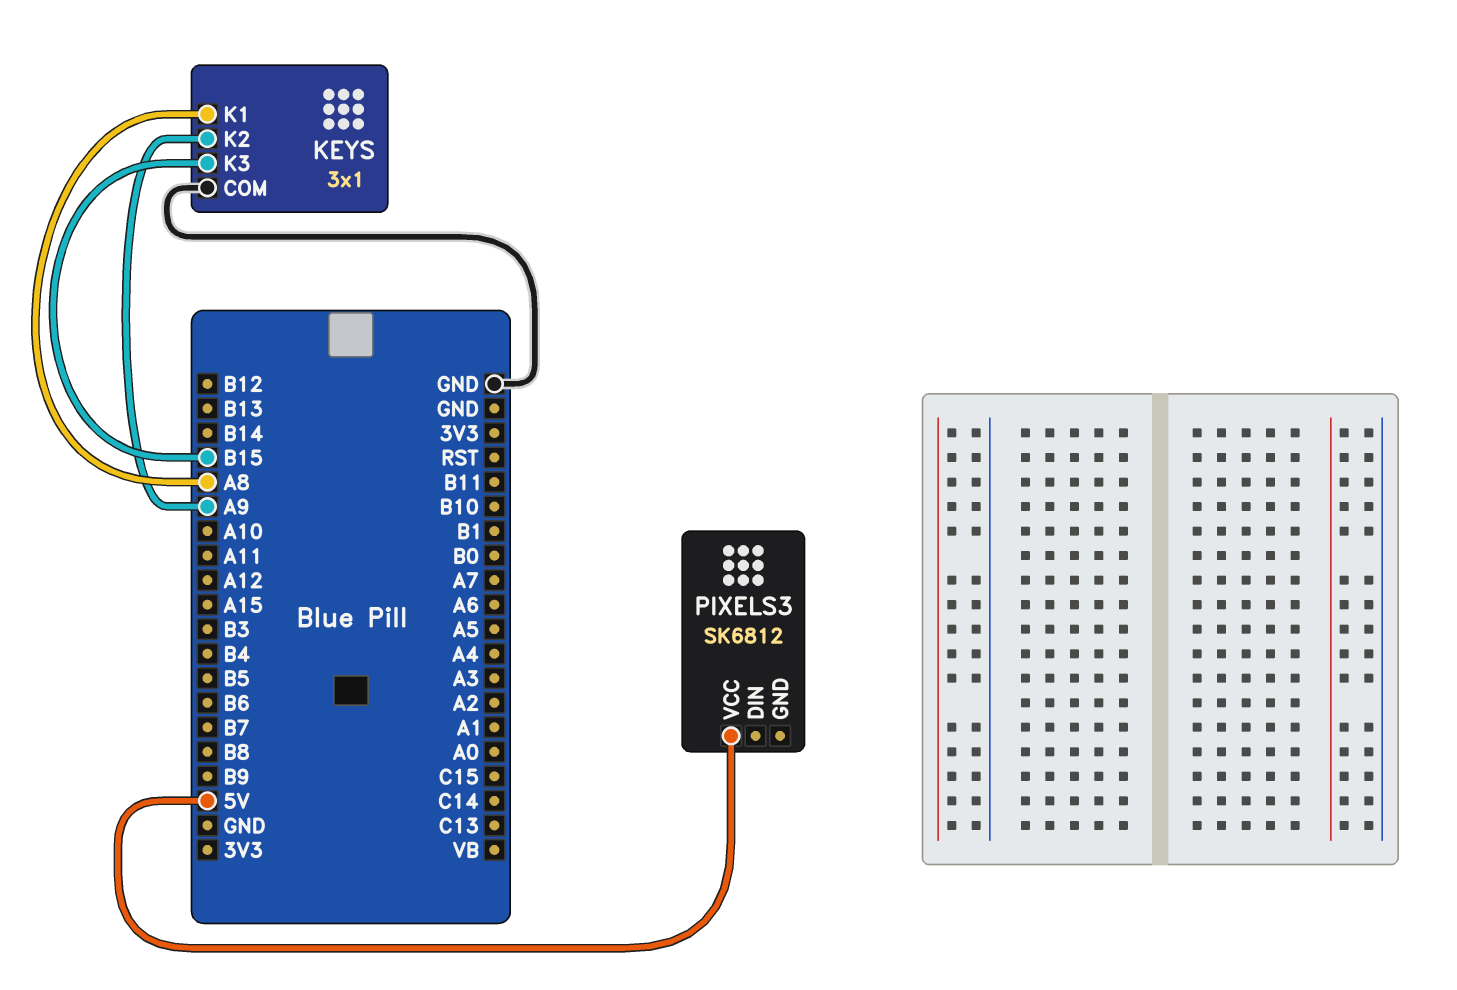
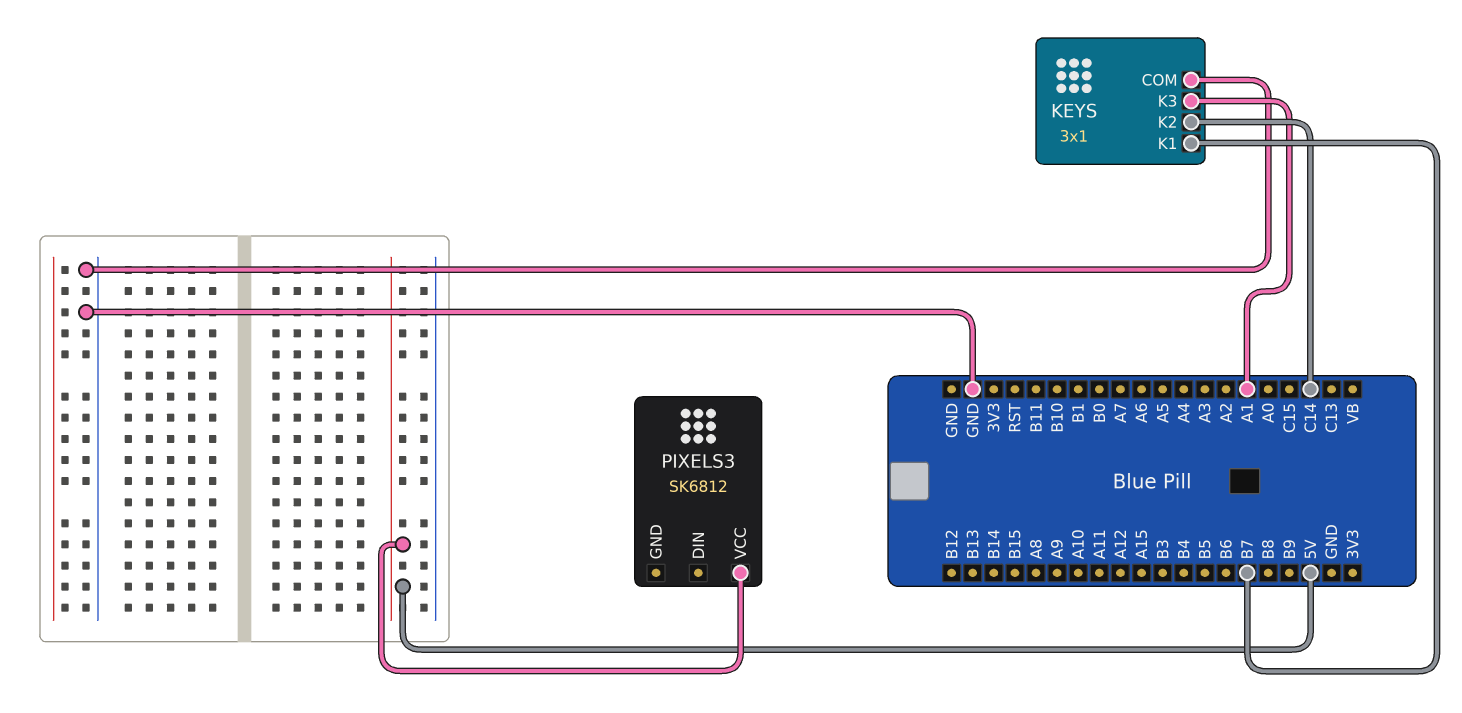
KEYS pin K1: A8 -> B7
KEYS pin K2: A9 -> C14
KEYS pin K3: B15 -> A1

